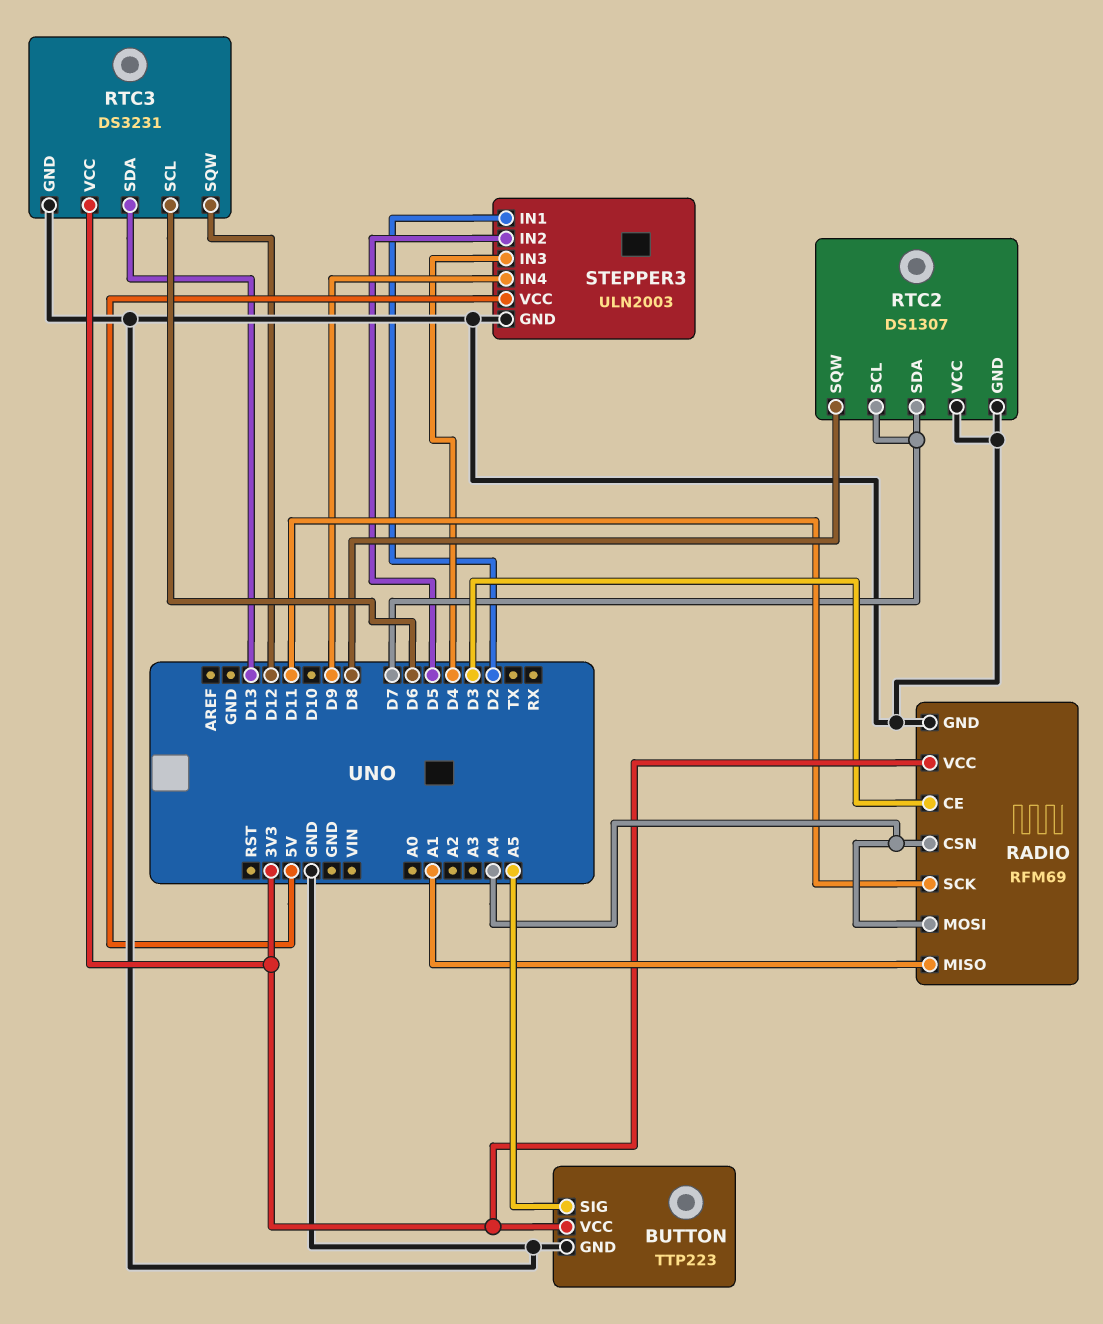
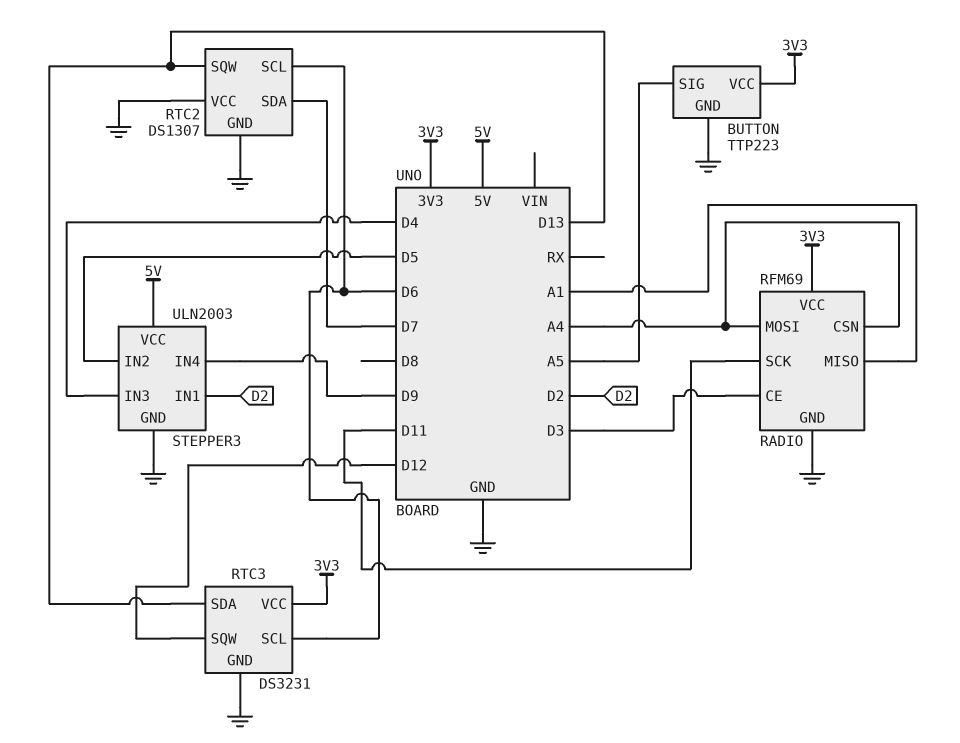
RTC2 pin SCL: D7 -> D6
RTC2 pin SQW: D8 -> D13

